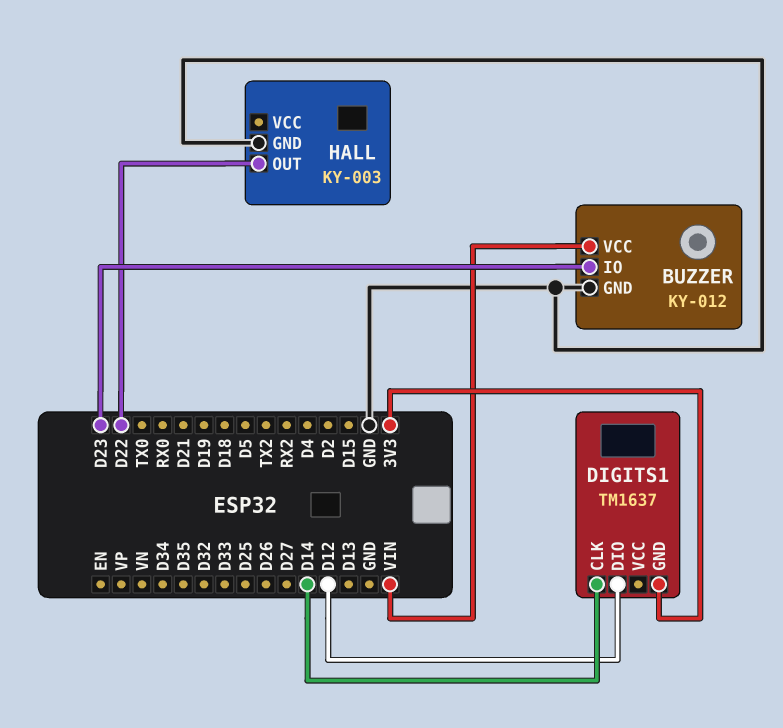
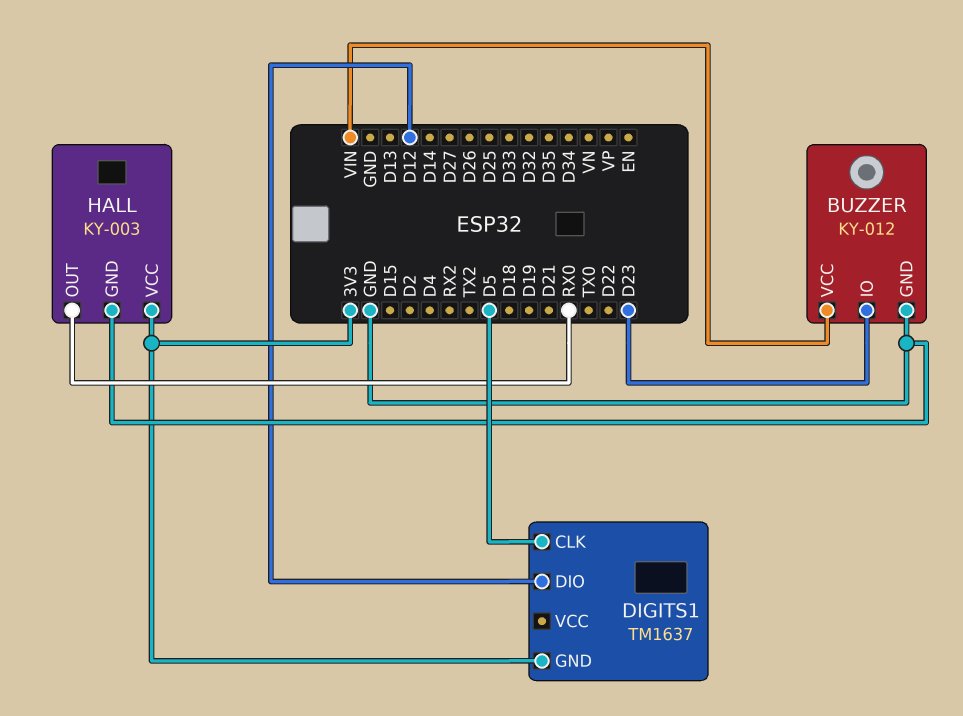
DIGITS1 pin CLK: D14 -> D5
HALL pin OUT: D22 -> RX0
HALL pin VCC: none -> 3V3

